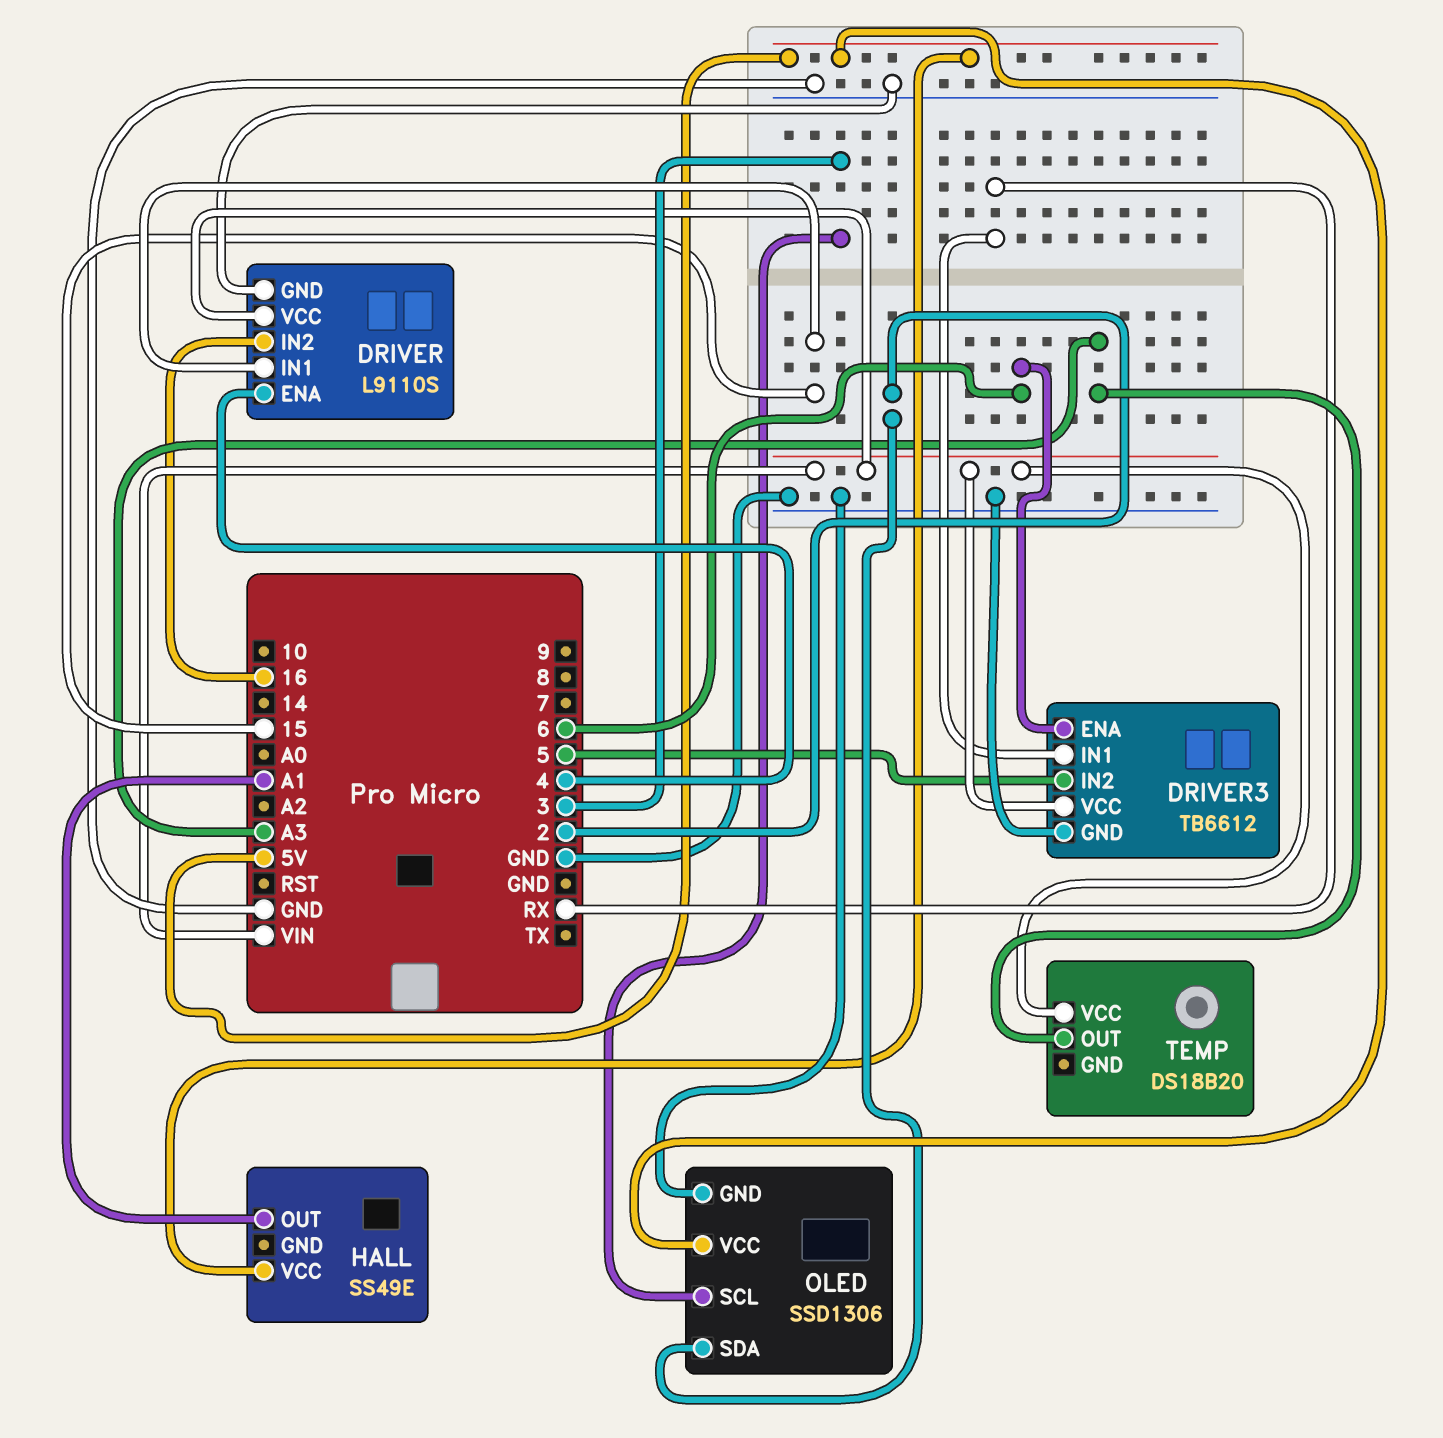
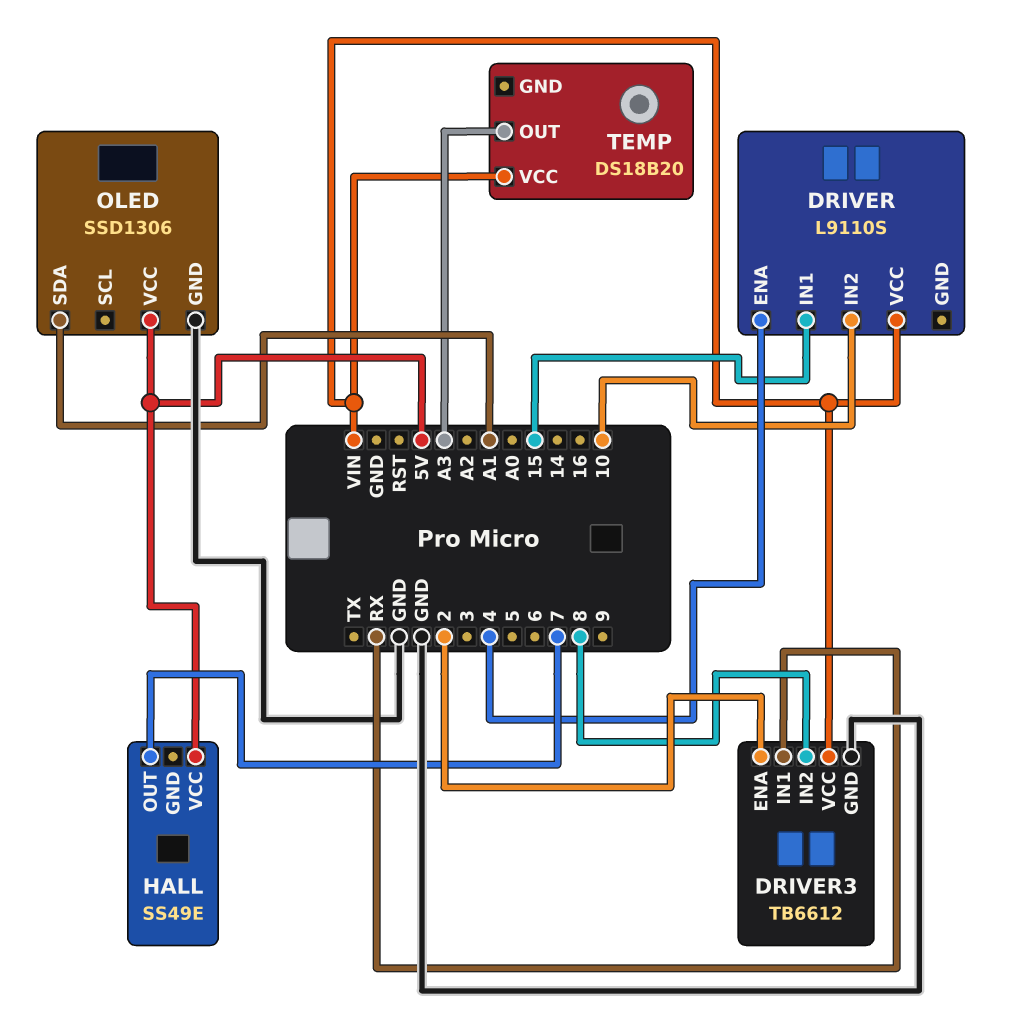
DRIVER pin GND: GND -> none
DRIVER pin IN2: 16 -> 10
DRIVER3 pin ENA: 6 -> 2
DRIVER3 pin IN2: 5 -> 8
HALL pin OUT: A1 -> 7
OLED pin SCL: 3 -> none
OLED pin SDA: 2 -> A1

